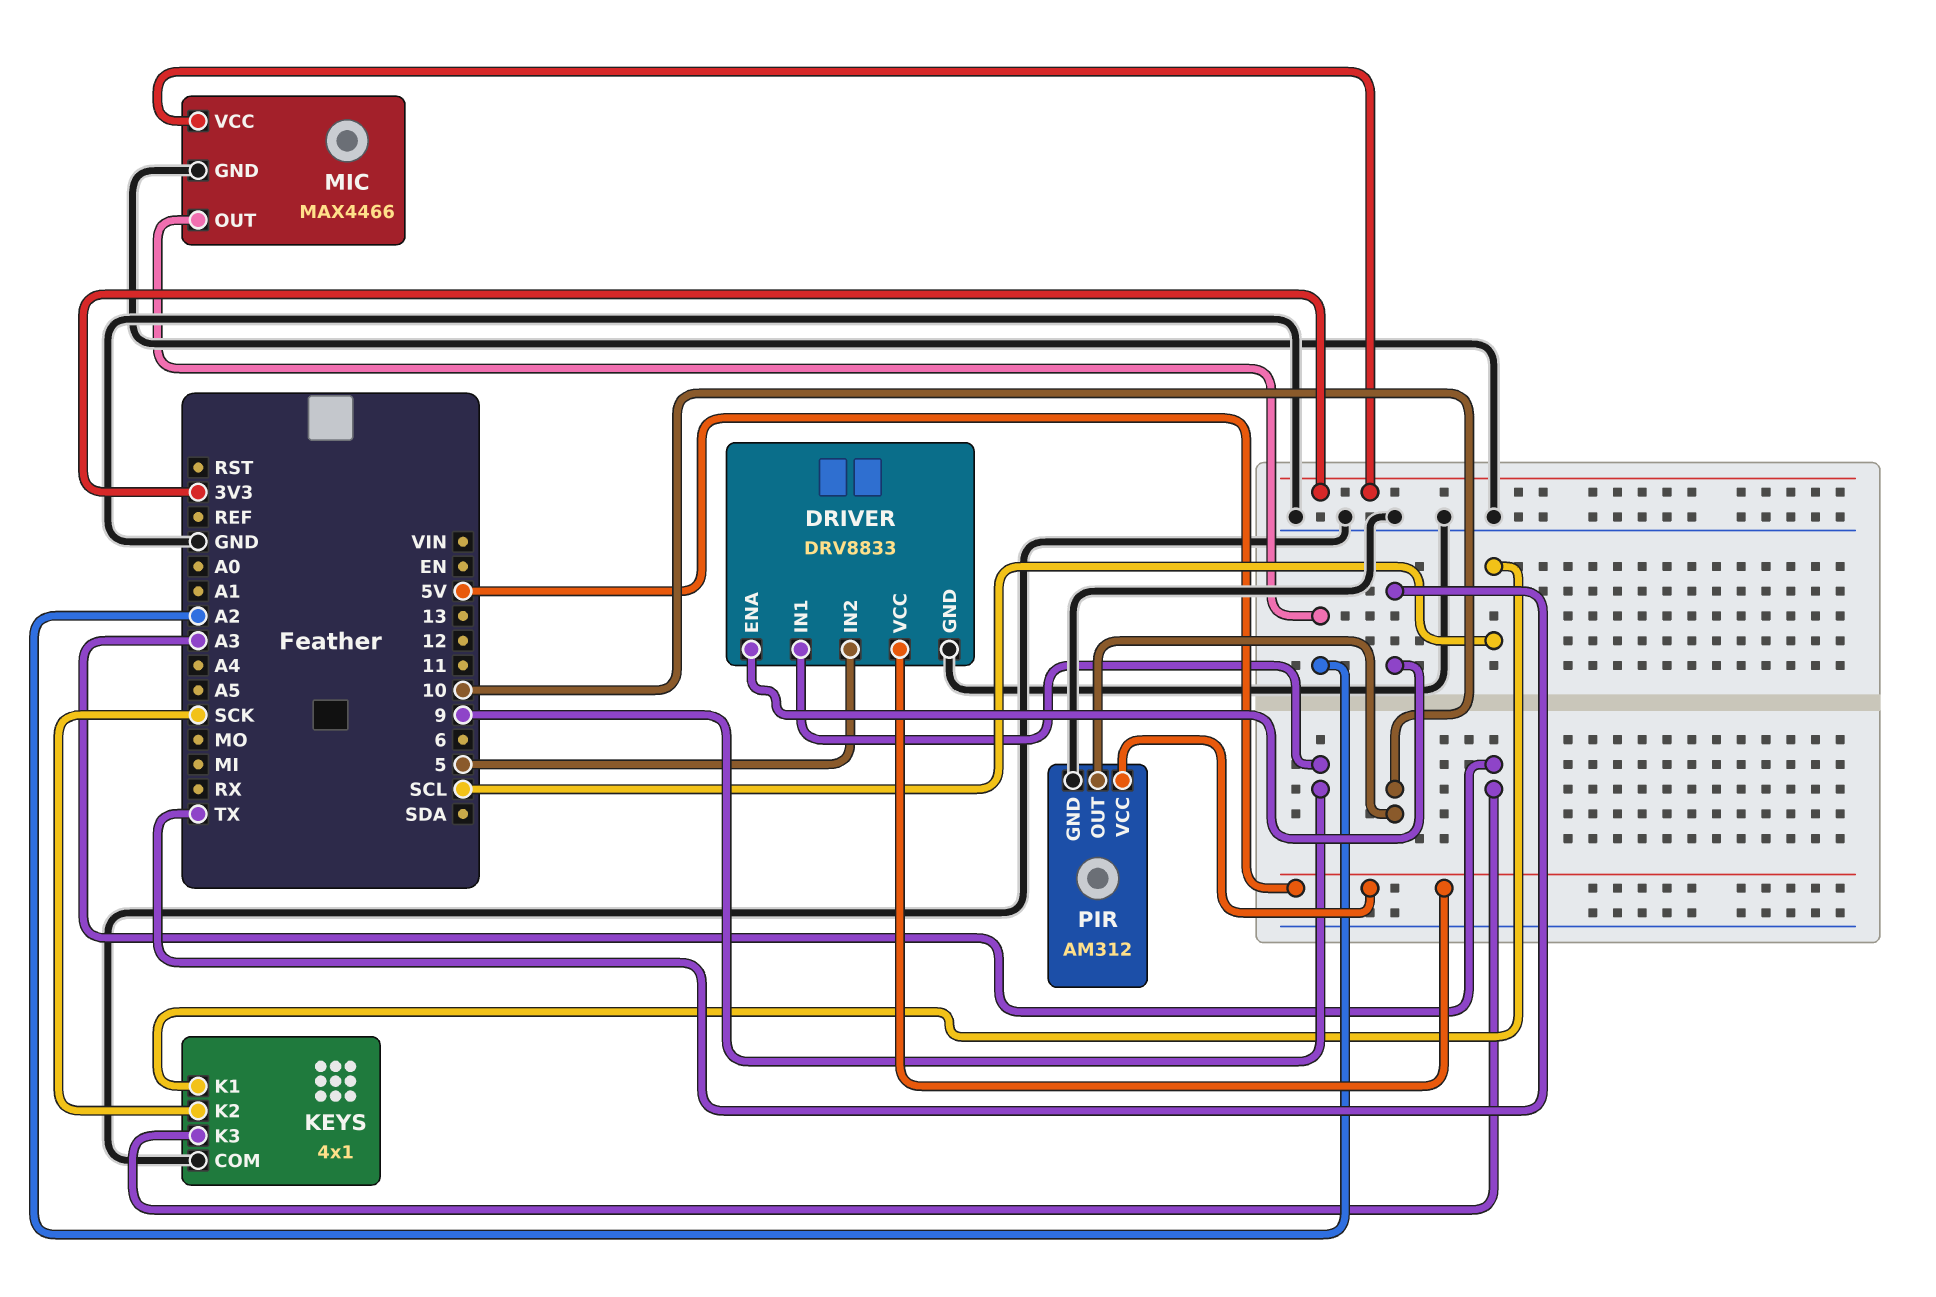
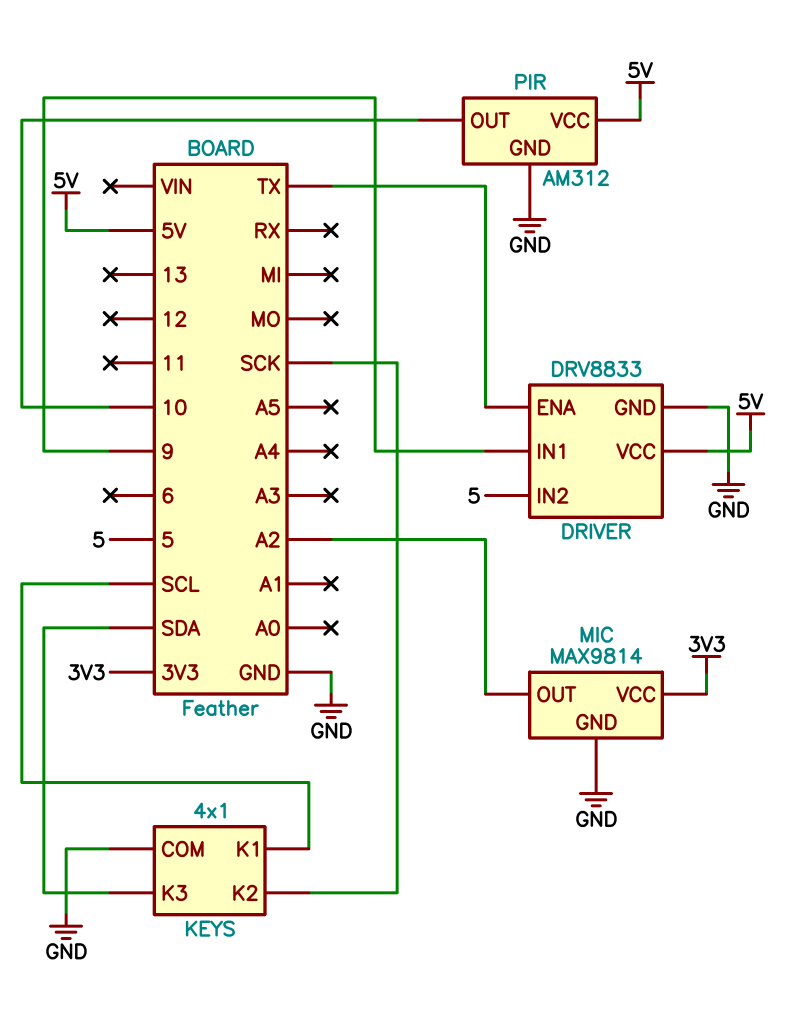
KEYS pin K3: A3 -> SDA
MIC: MAX4466 -> MAX9814

